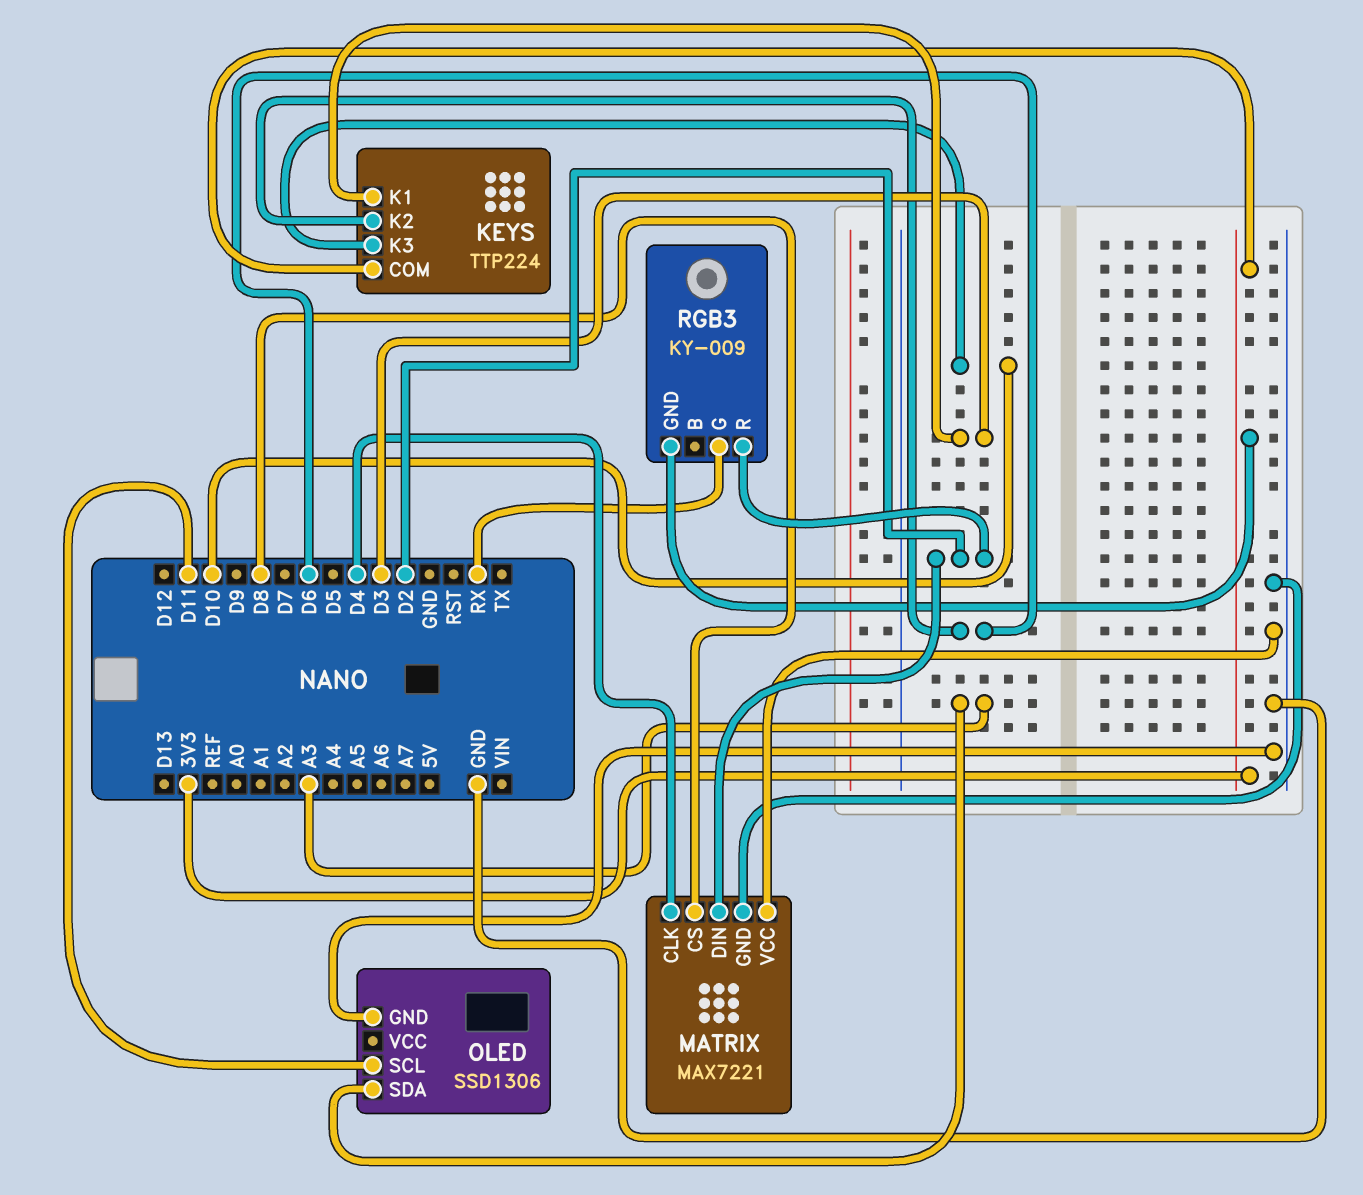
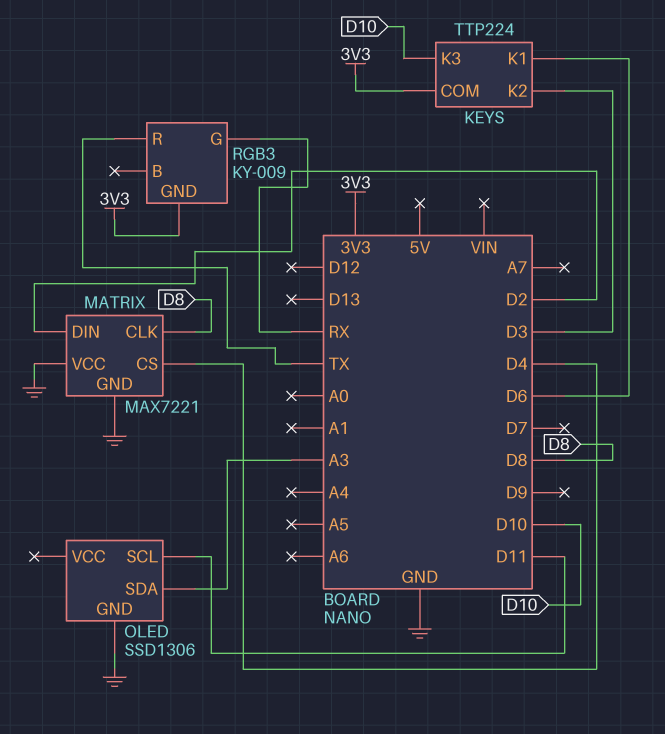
KEYS pin K1: D3 -> D6
KEYS pin K2: D6 -> D3
MATRIX pin CLK: D4 -> D8
MATRIX pin CS: D8 -> D4
RGB3 pin R: D2 -> TX

